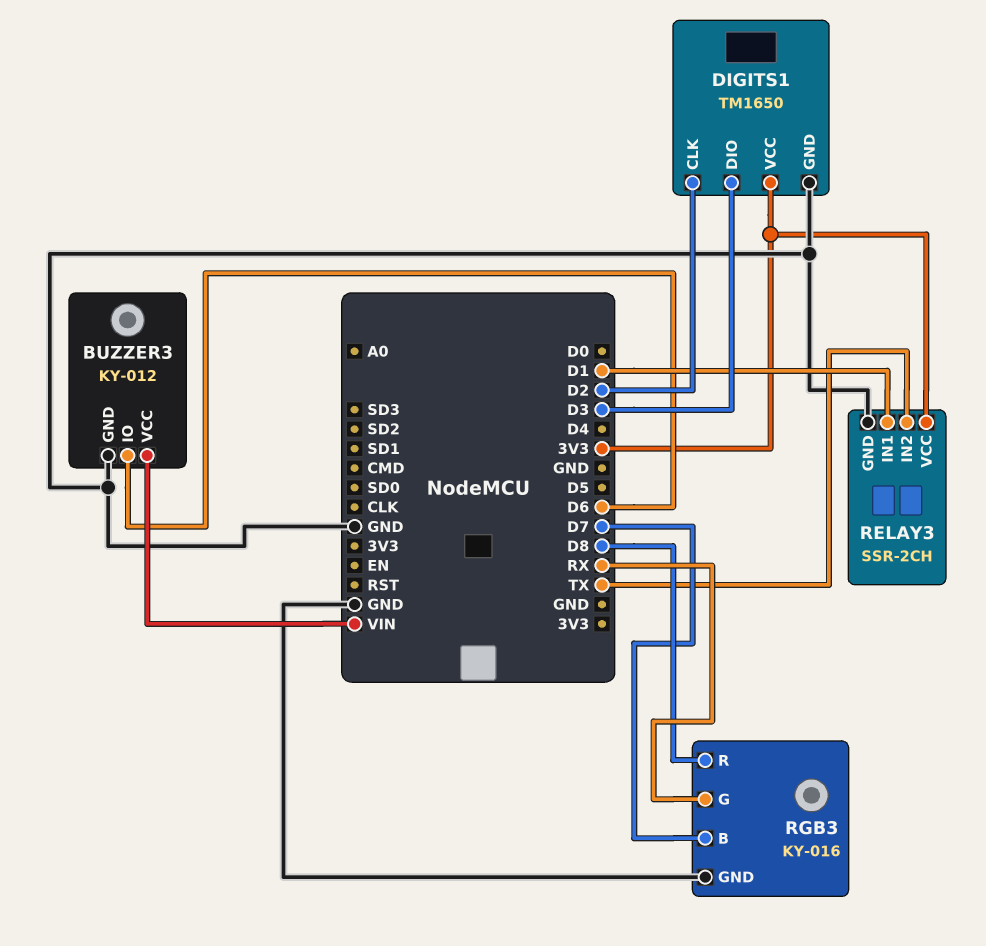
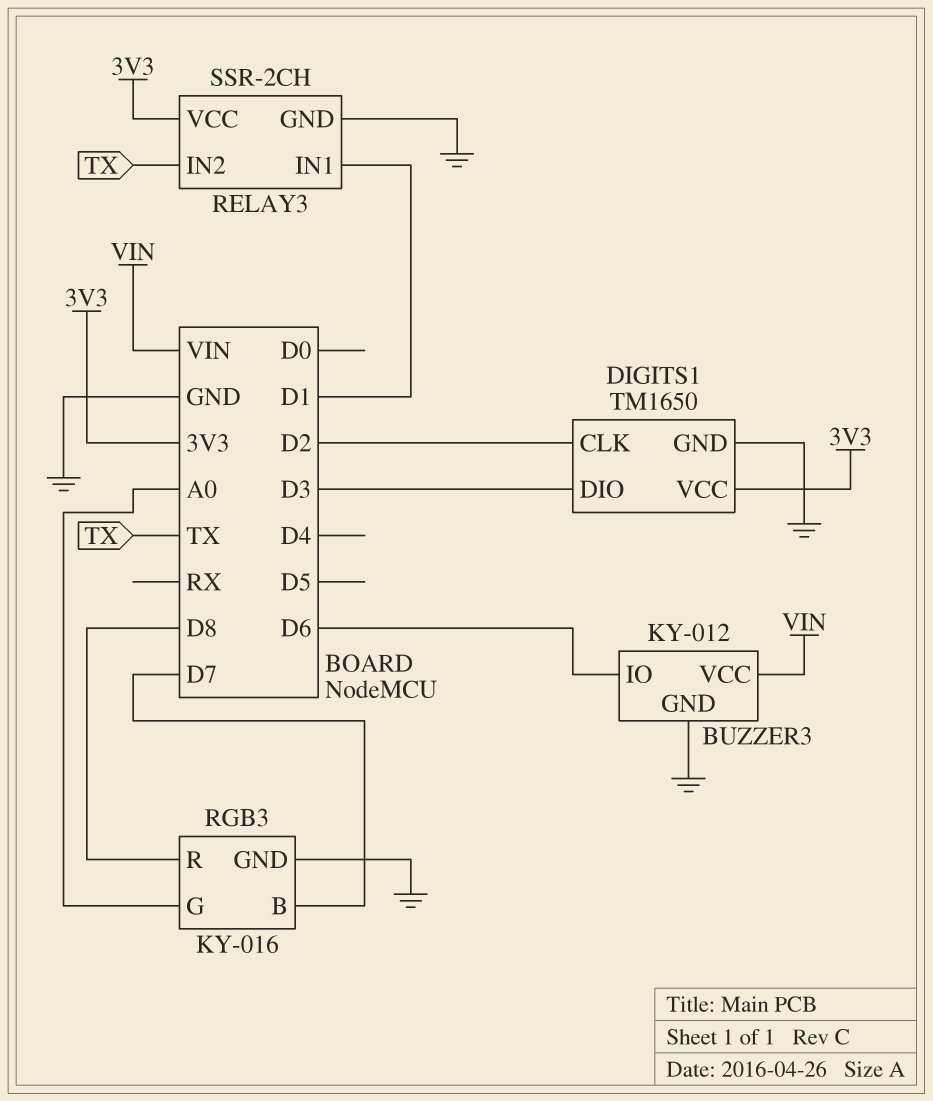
RGB3 pin G: RX -> A0

